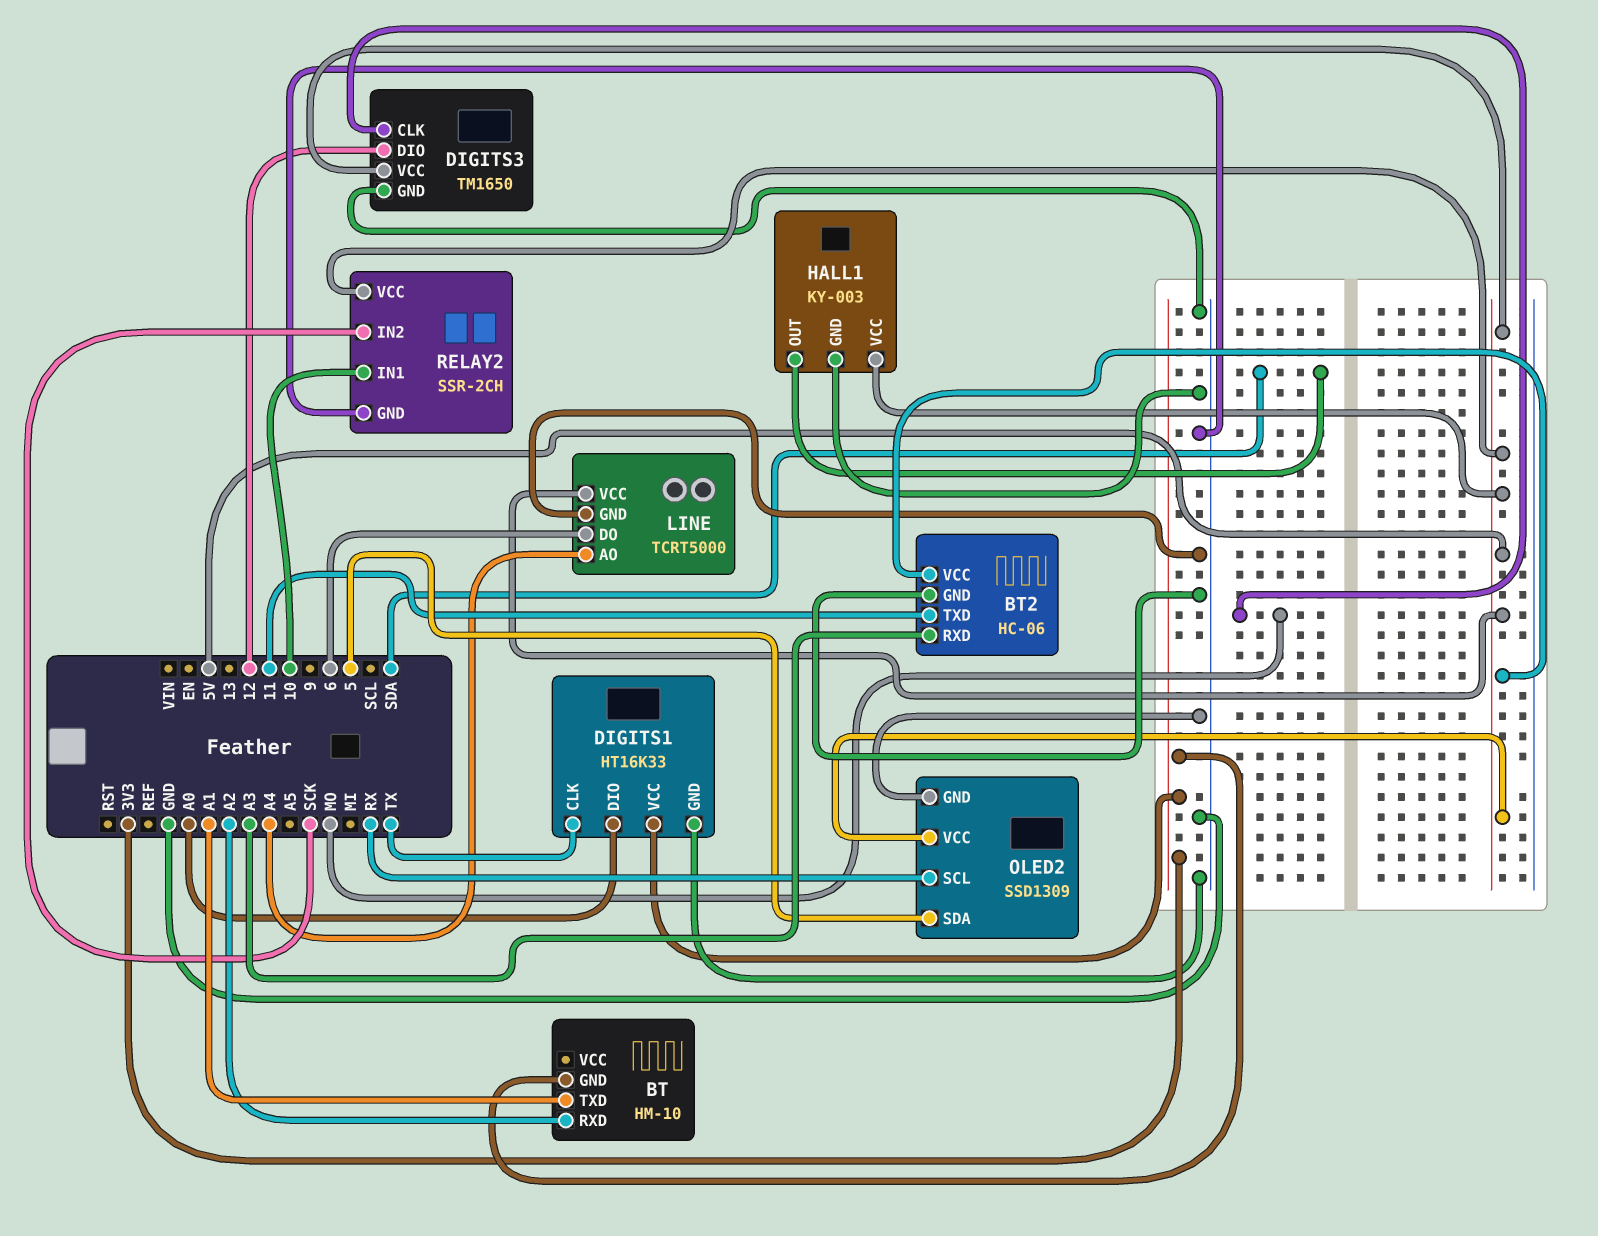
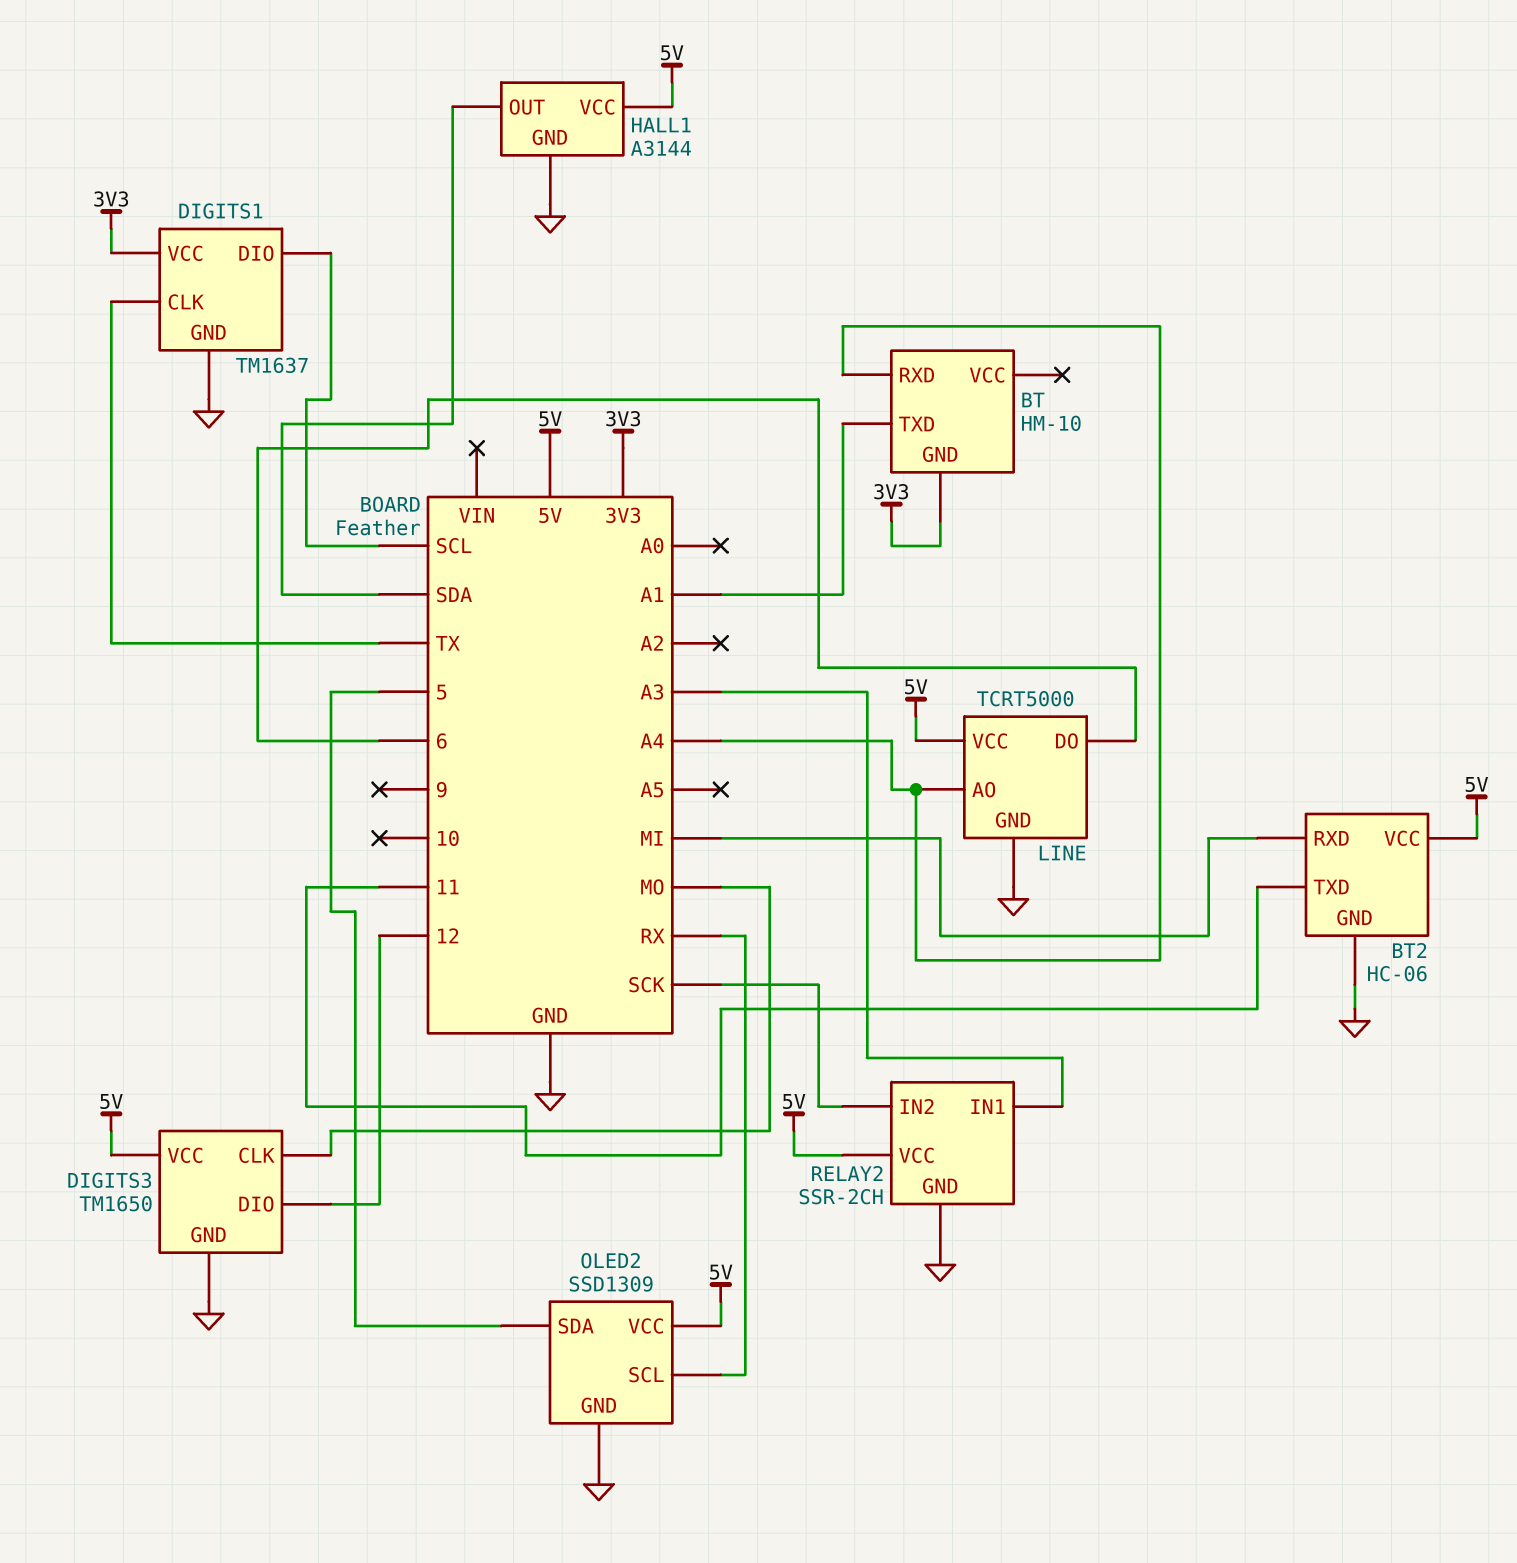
BT pin RXD: A2 -> A4
BT2 pin RXD: A3 -> MI
DIGITS1: HT16K33 -> TM1637
DIGITS1 pin DIO: A0 -> SCL
HALL1: KY-003 -> A3144
RELAY2 pin IN1: 10 -> A3

